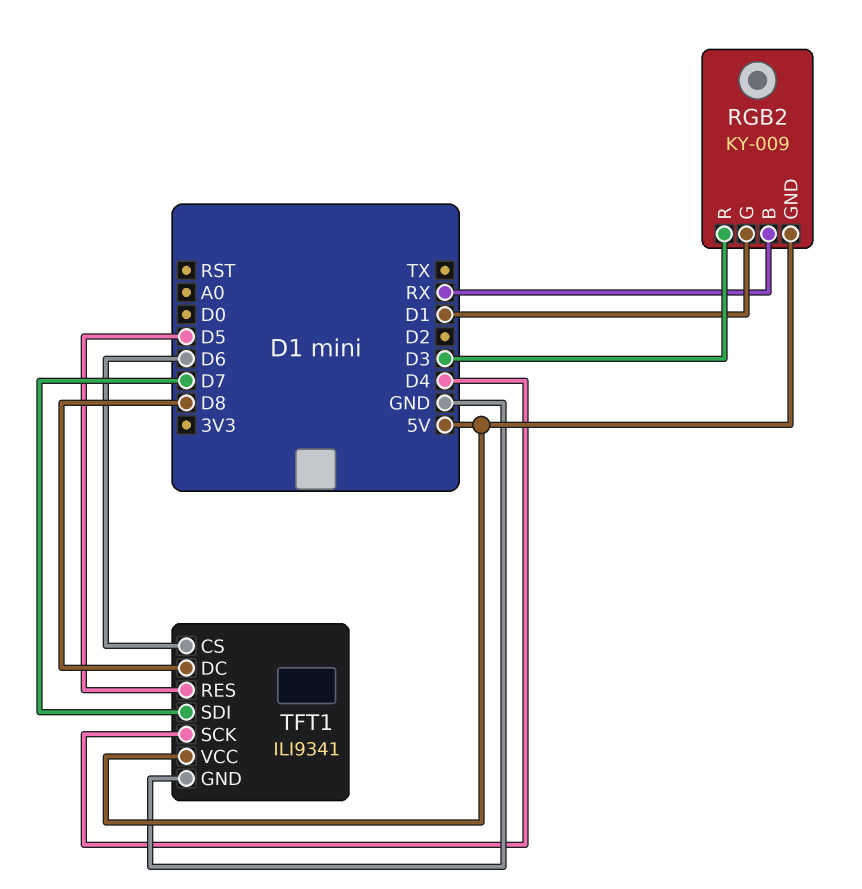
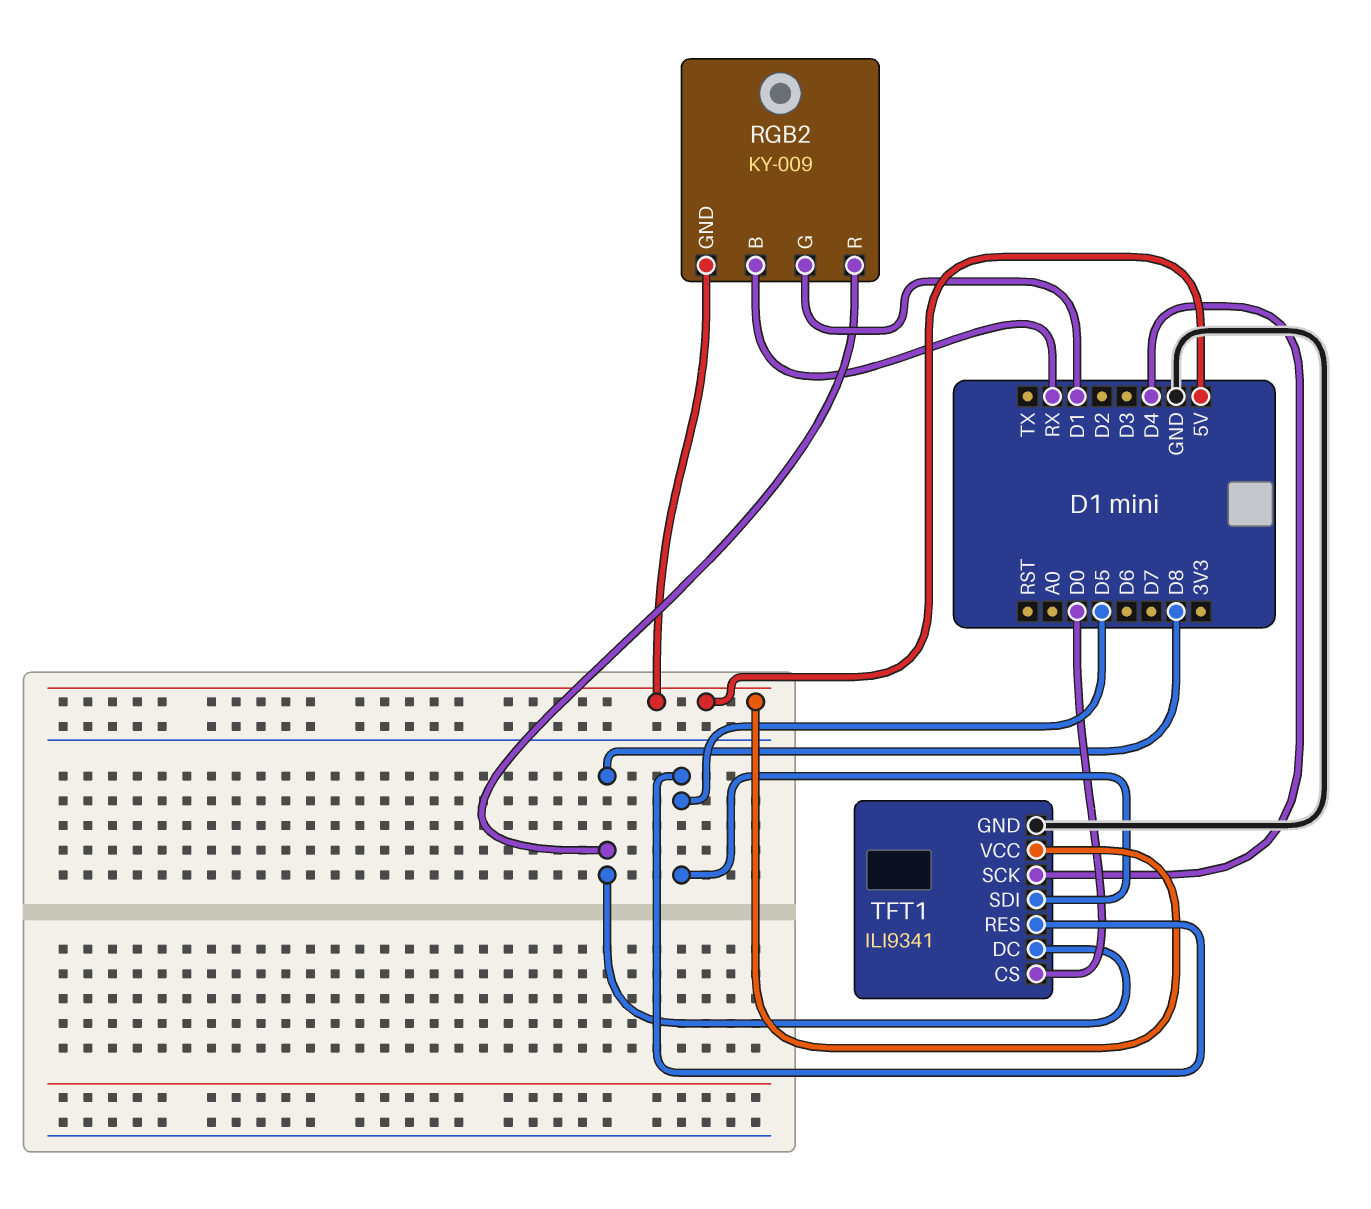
RGB2 pin R: D3 -> D8
TFT1 pin CS: D6 -> D0
TFT1 pin SDI: D7 -> D5

